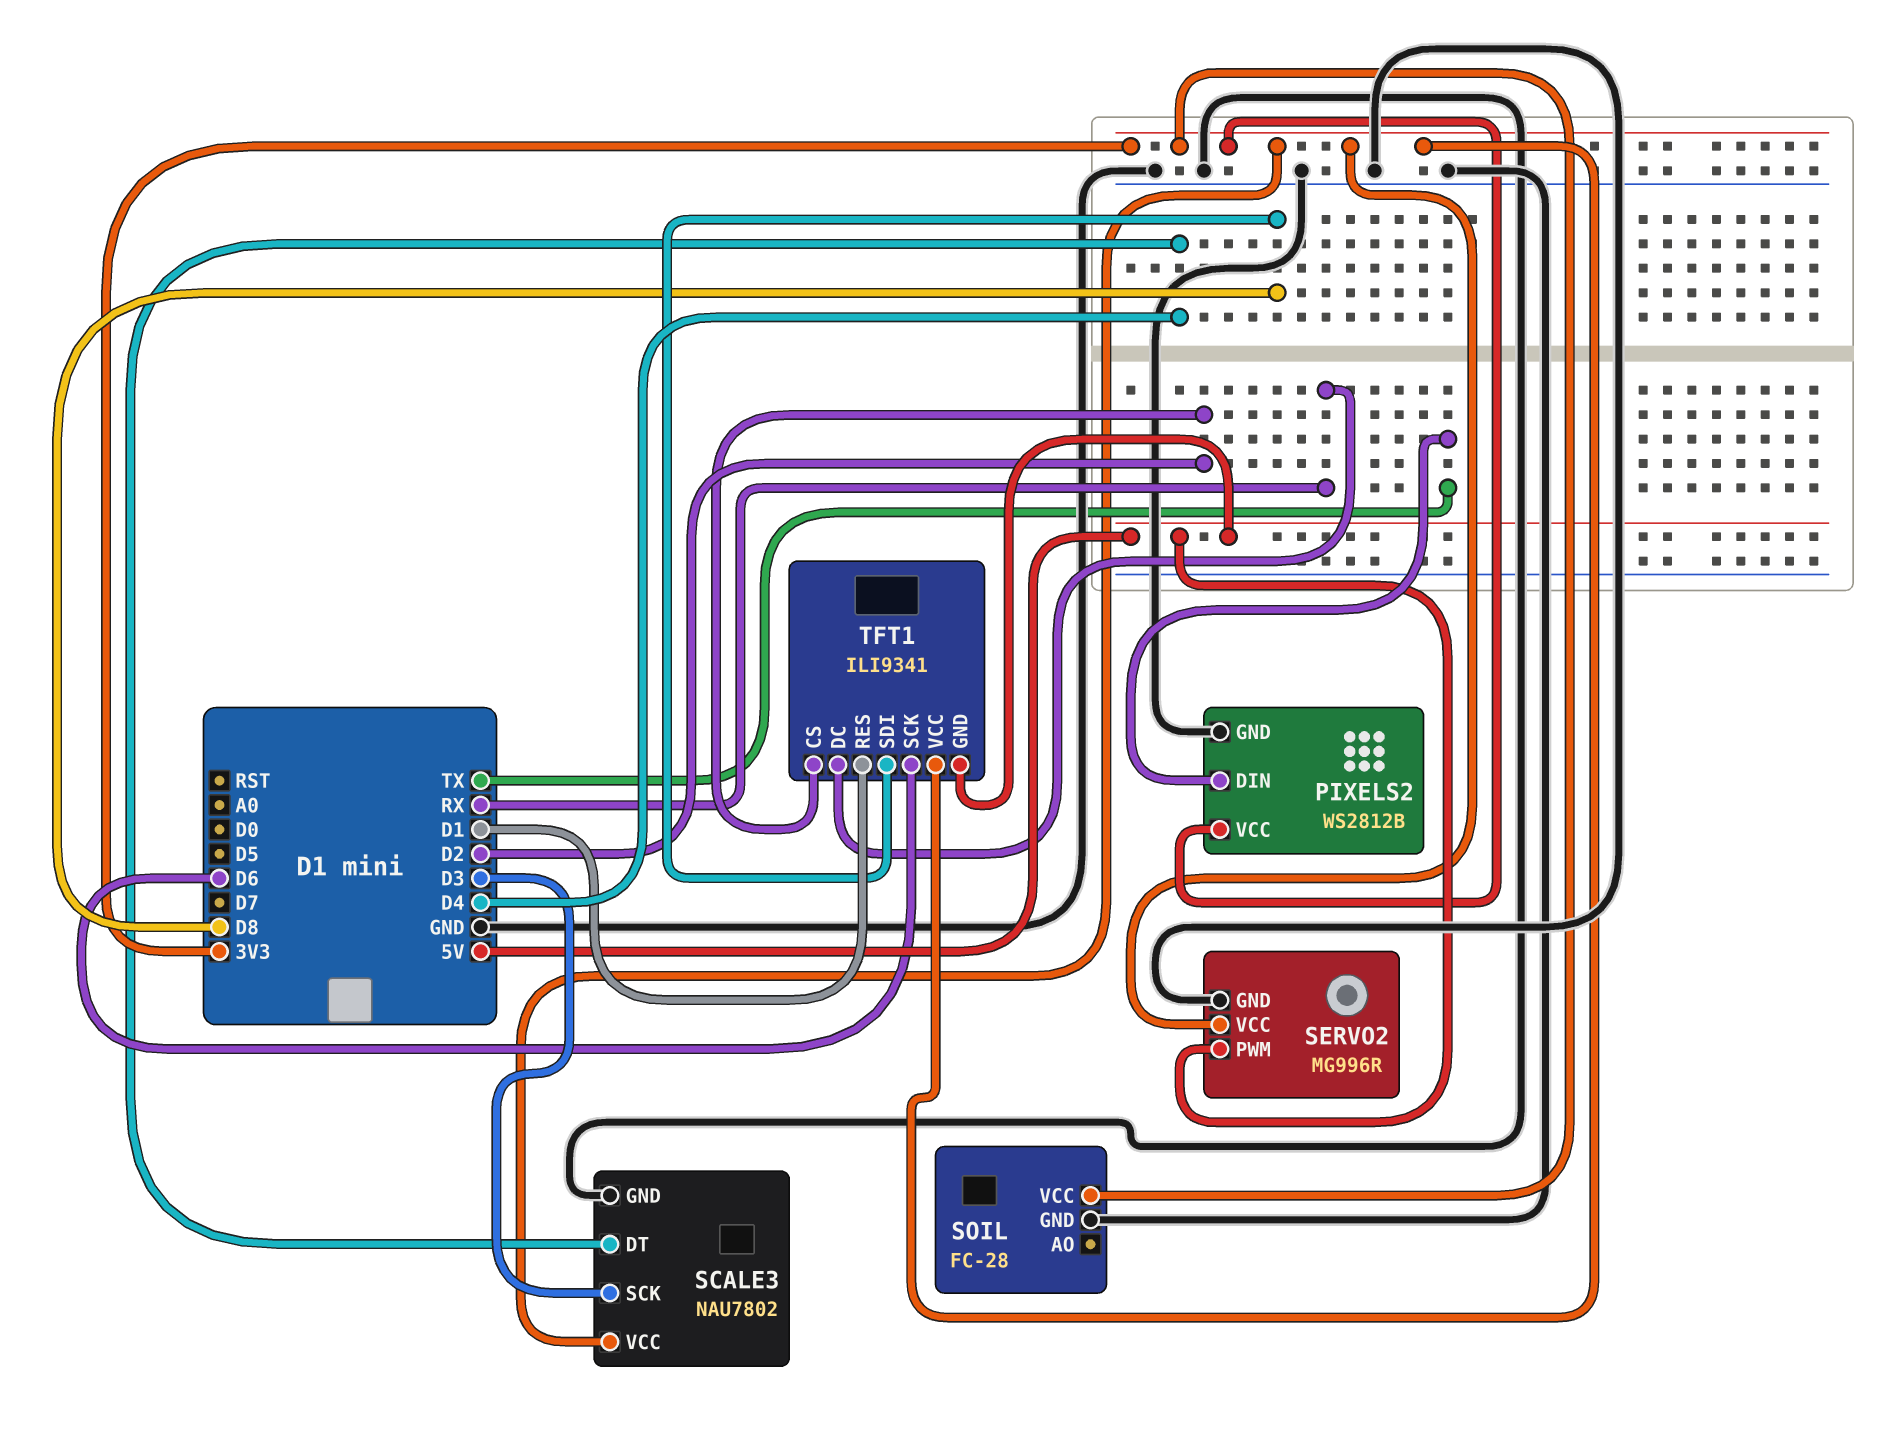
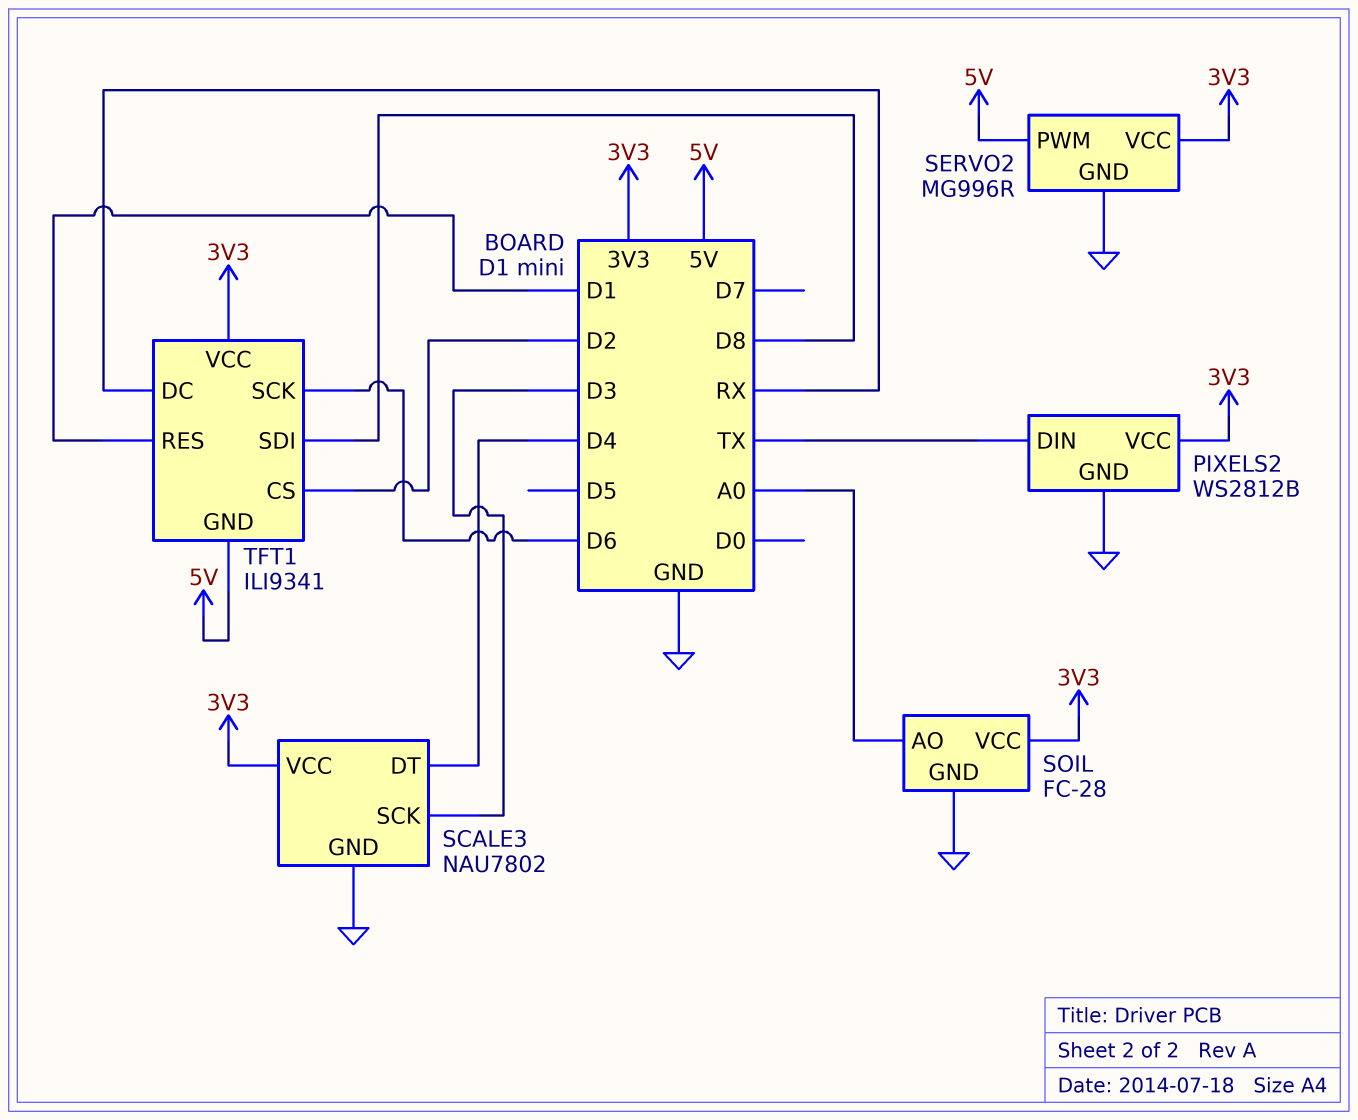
SOIL pin AO: none -> A0

